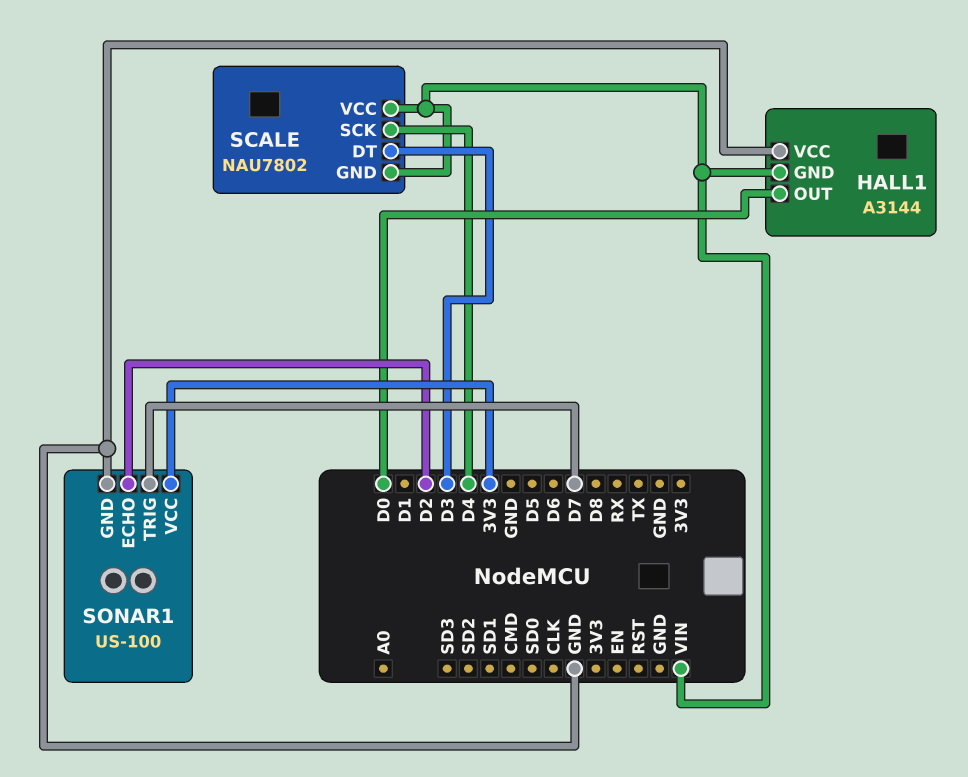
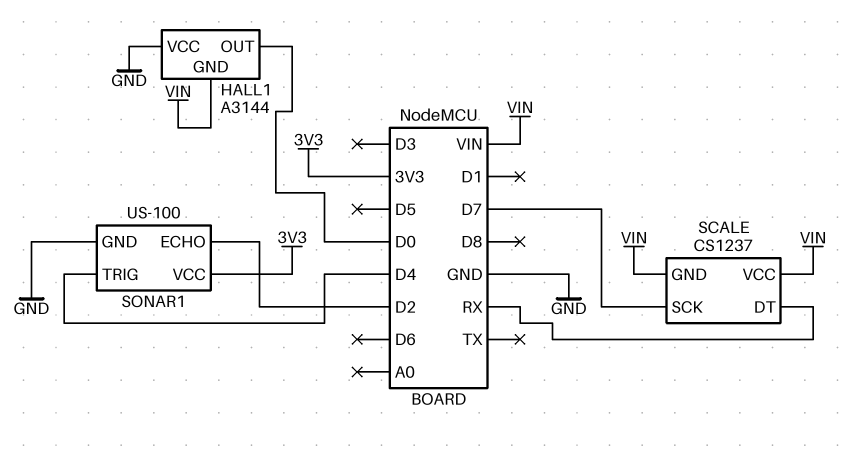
SCALE: NAU7802 -> CS1237
SCALE pin DT: D3 -> RX
SCALE pin SCK: D4 -> D7
SONAR1 pin TRIG: D7 -> D4

